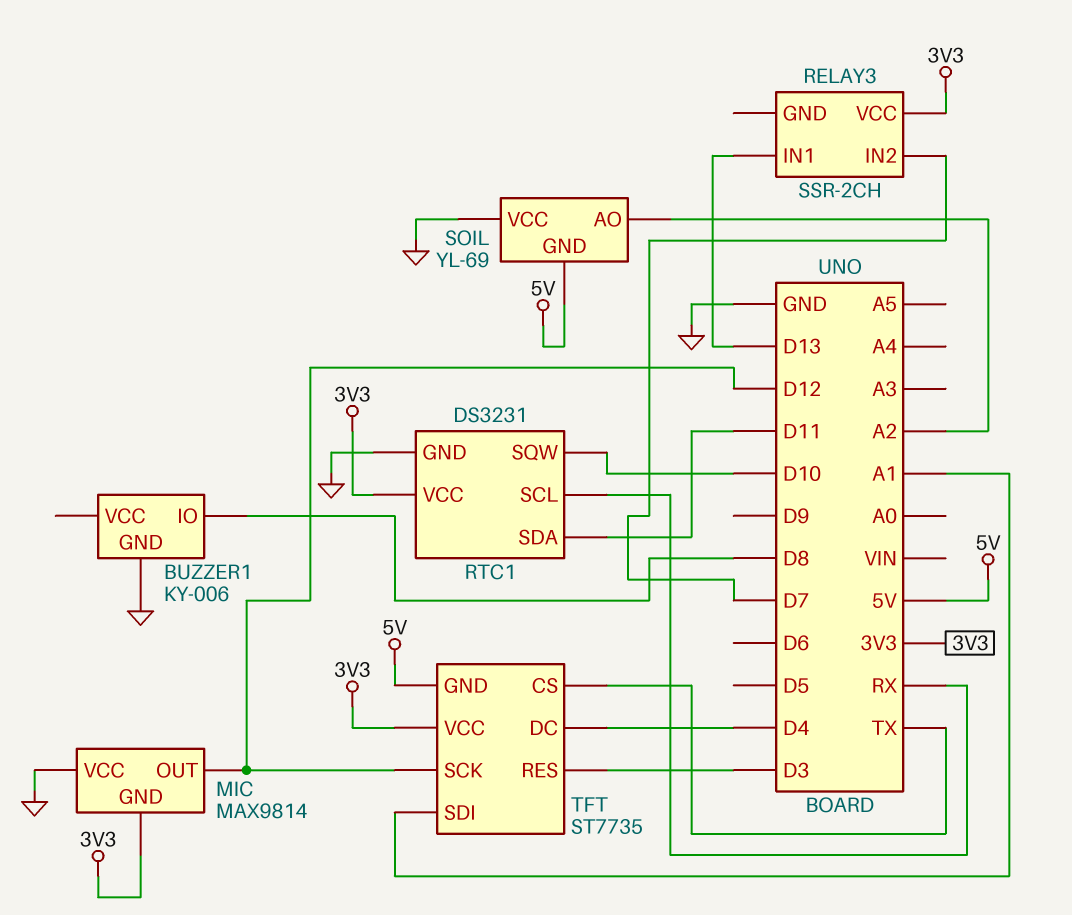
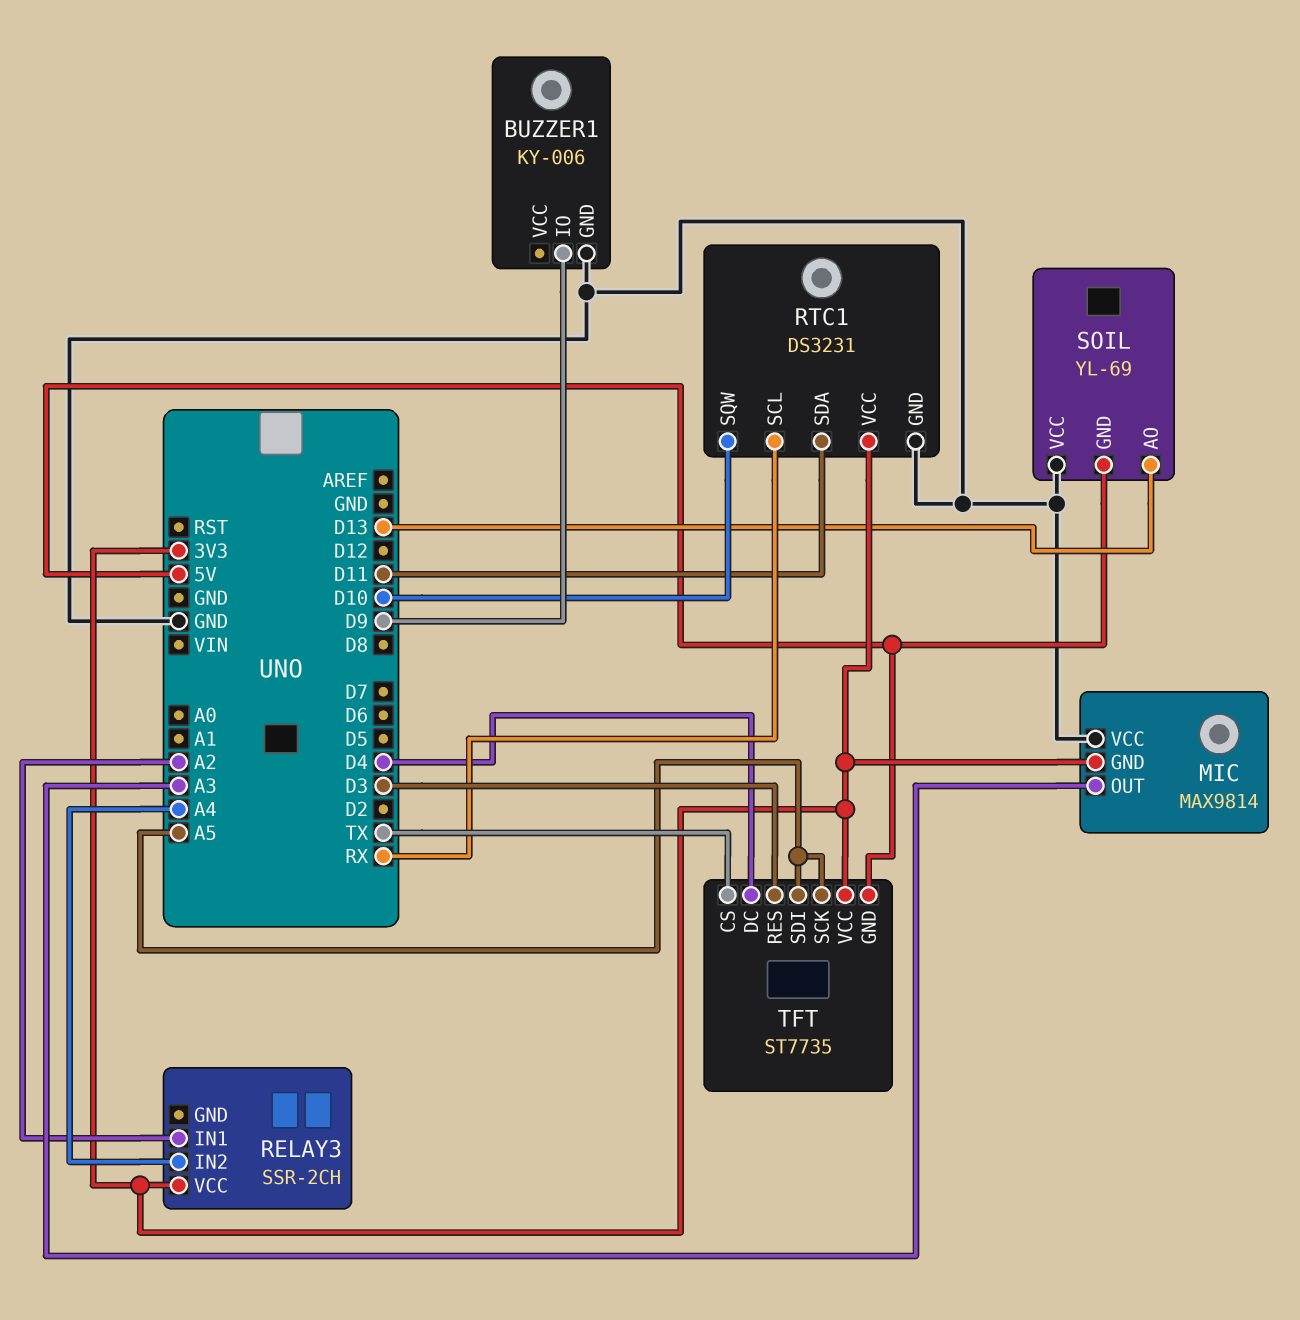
BUZZER1 pin IO: D8 -> D9
MIC pin OUT: D12 -> A3
RELAY3 pin IN1: D13 -> A2
RELAY3 pin IN2: D7 -> A4
SOIL pin AO: A2 -> D13
TFT pin SCK: D12 -> A5
TFT pin SDI: A1 -> A5

